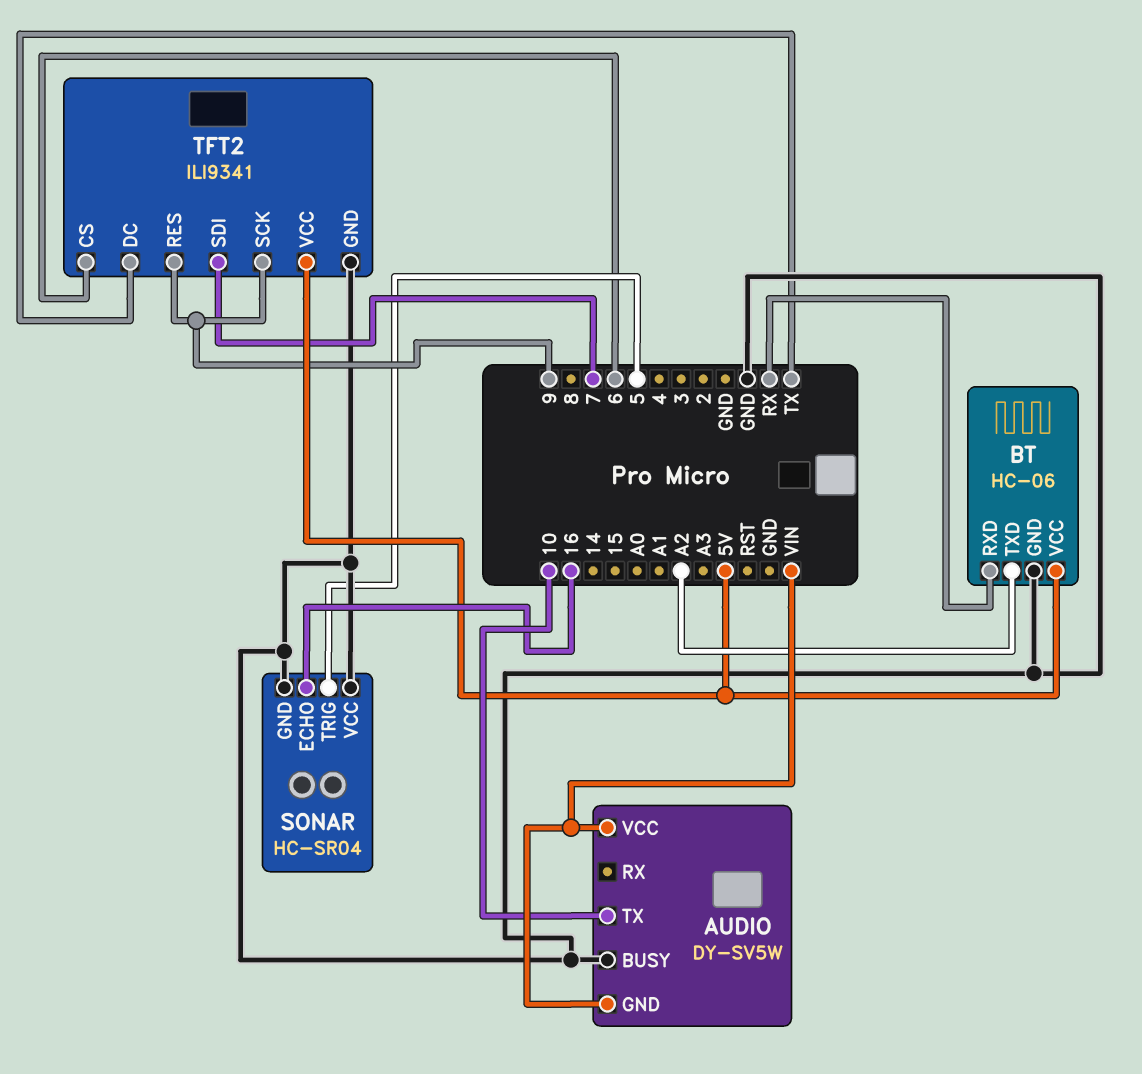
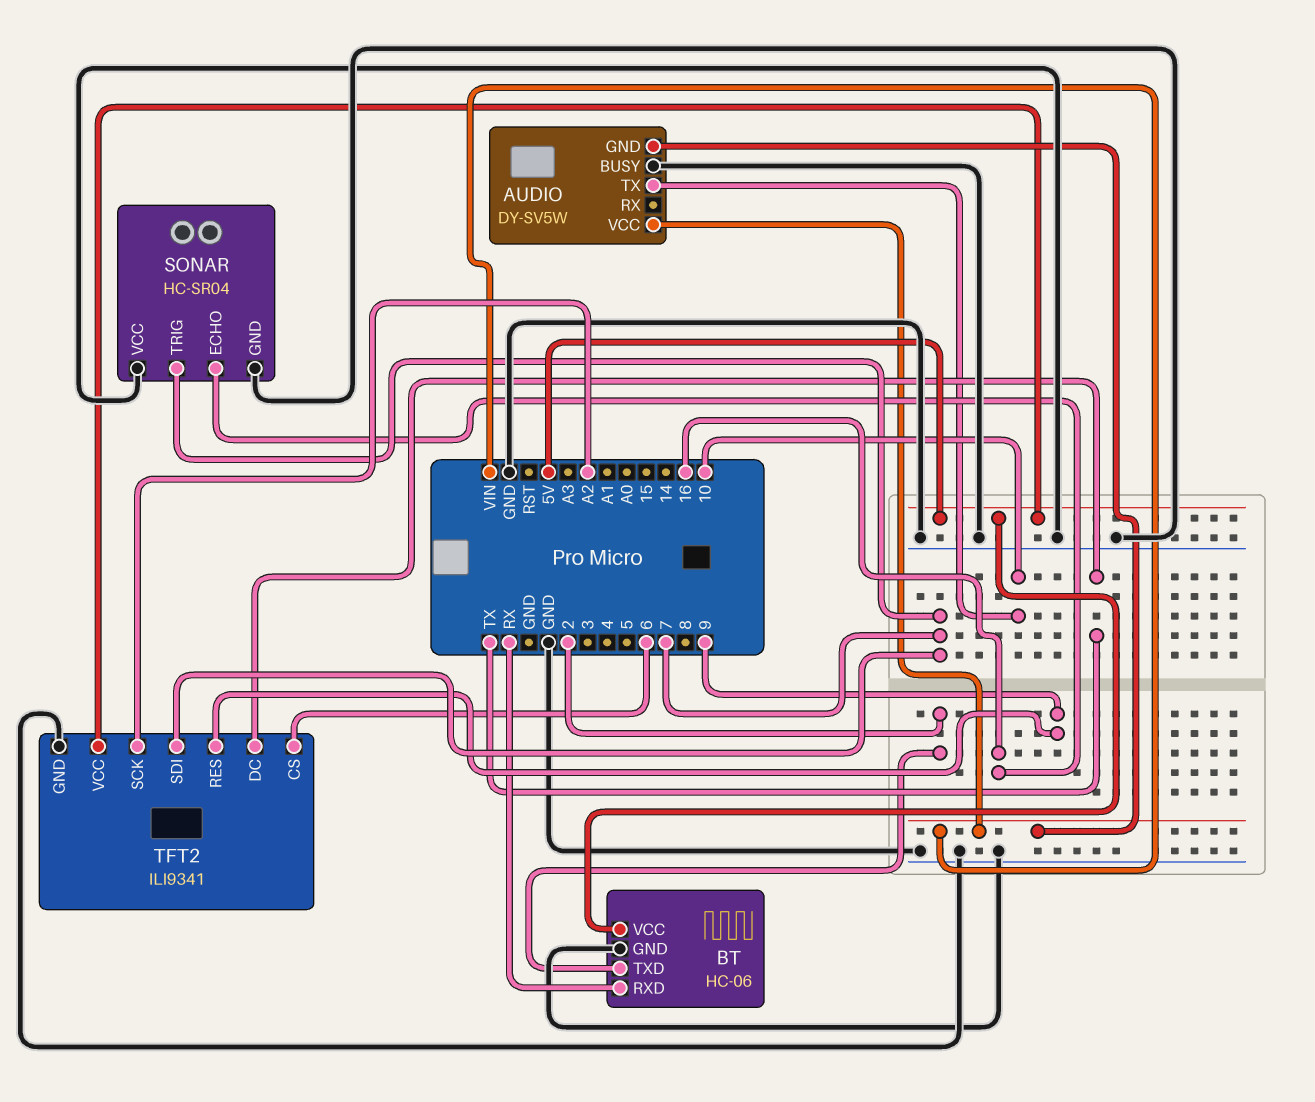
BT pin TXD: A2 -> 2
SONAR pin TRIG: 5 -> 7
TFT2 pin SCK: 9 -> A2

